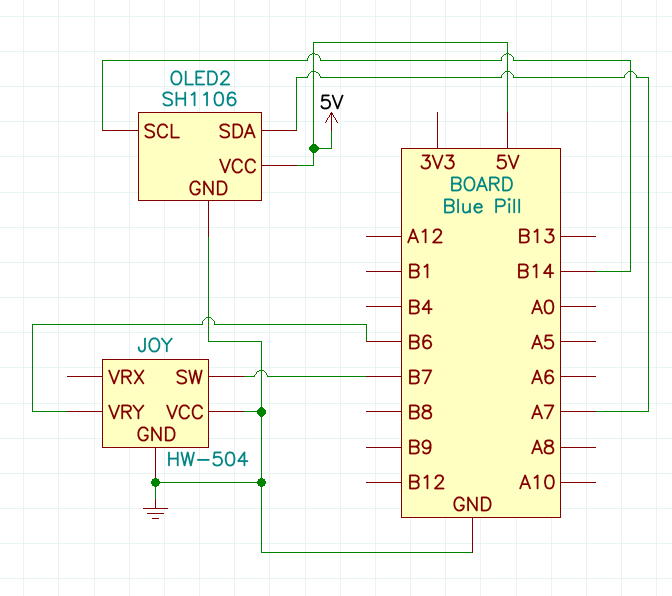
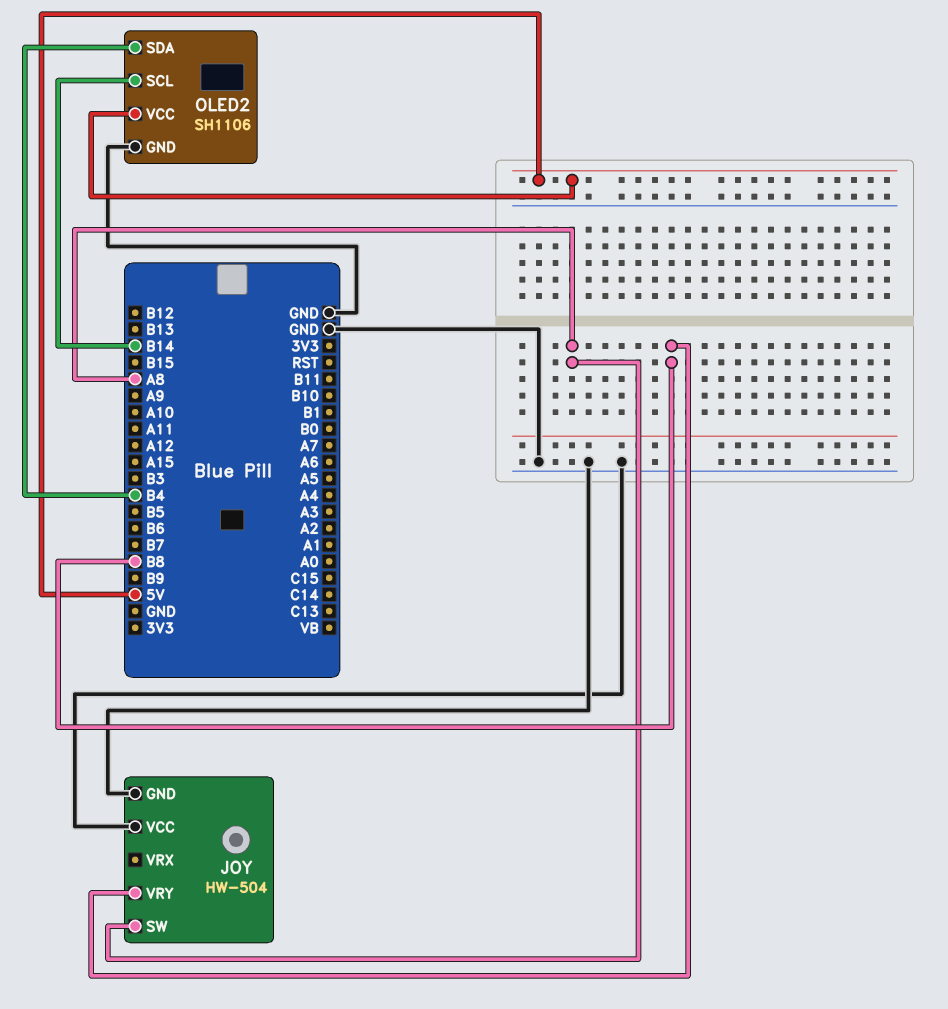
JOY pin SW: B7 -> A8
JOY pin VRY: B6 -> B8
OLED2 pin SDA: A7 -> B4

